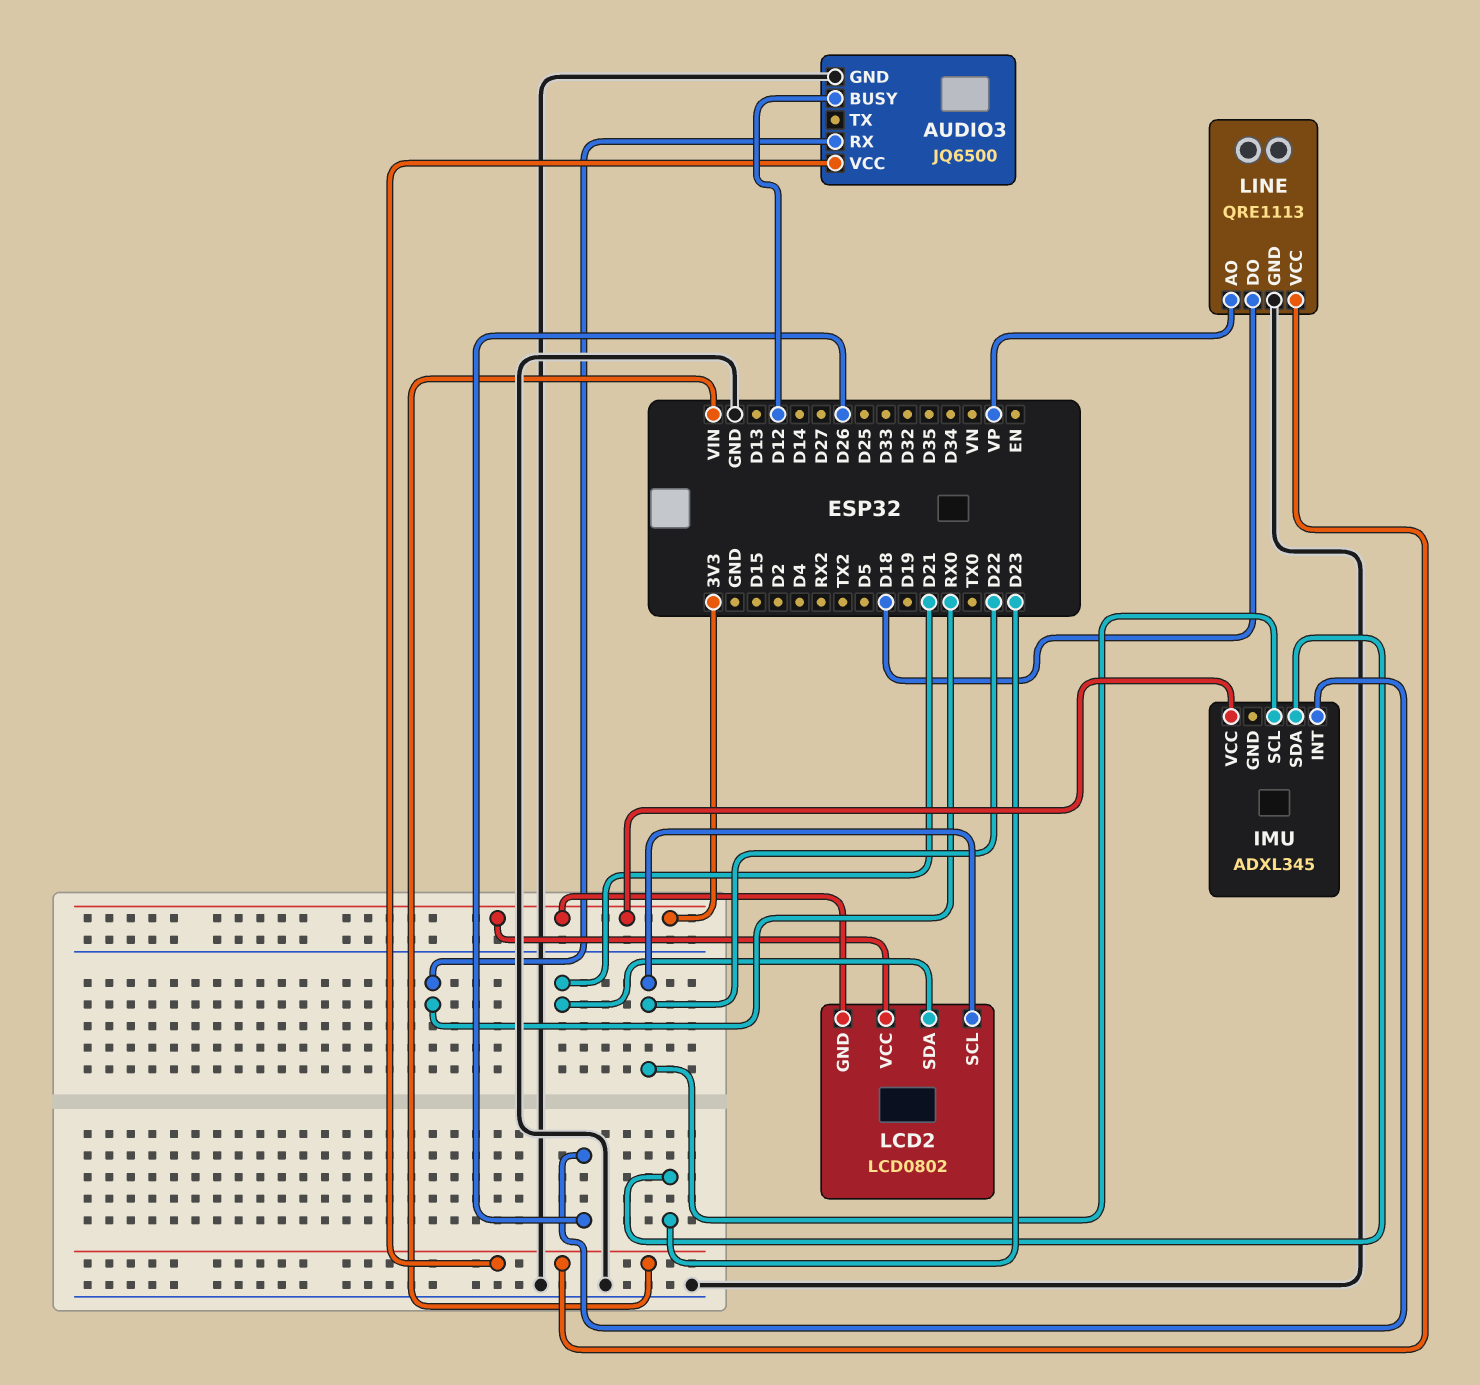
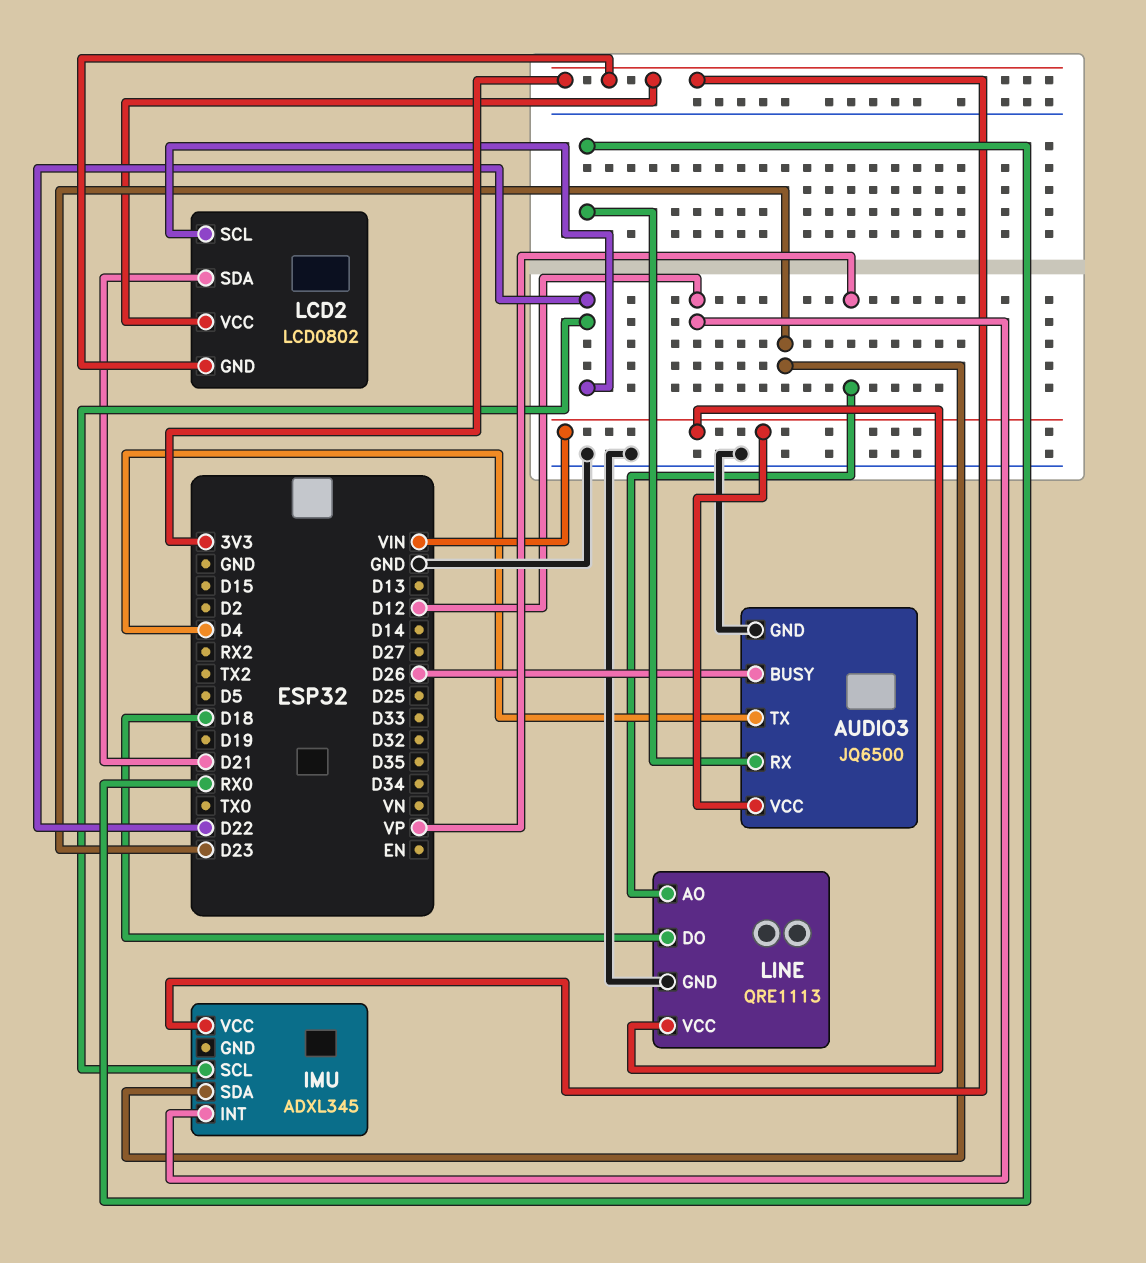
AUDIO3 pin BUSY: D12 -> D26
AUDIO3 pin TX: none -> D4
IMU pin INT: D26 -> D12

